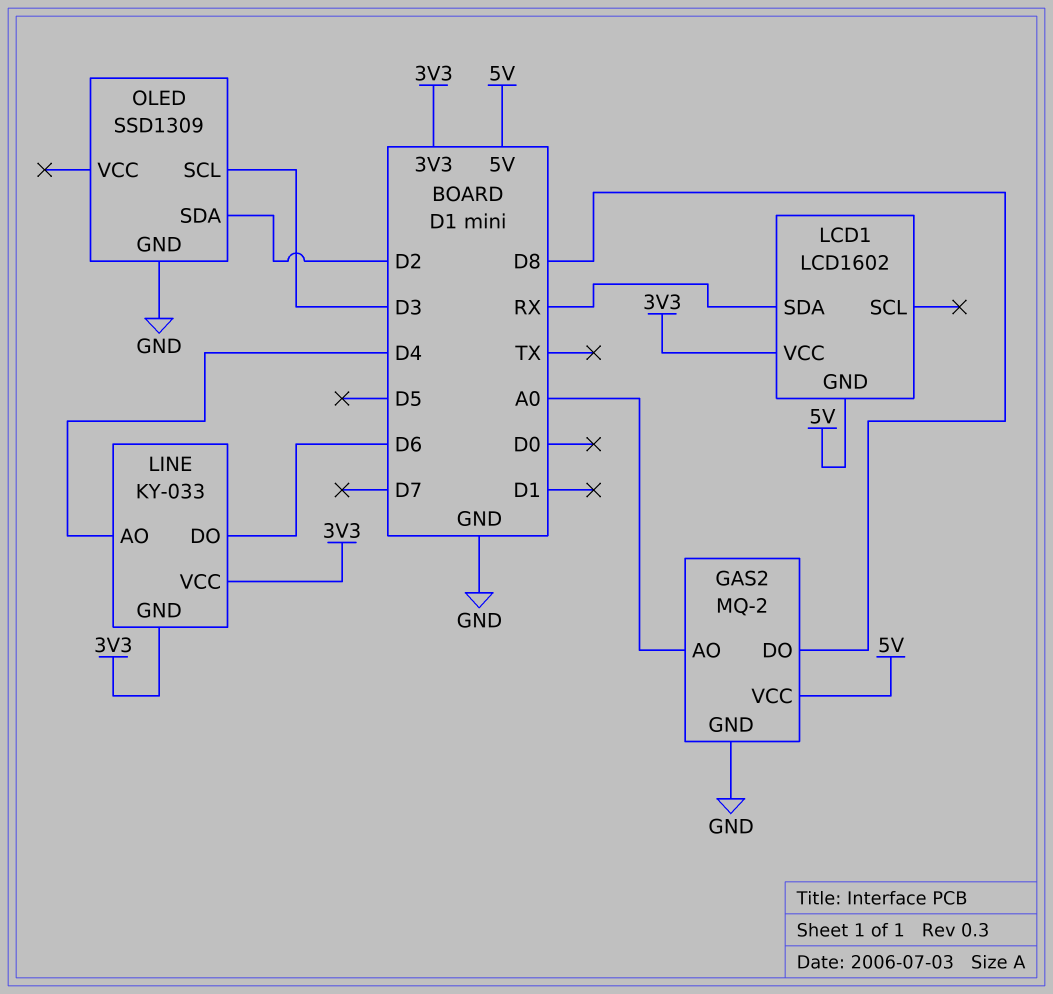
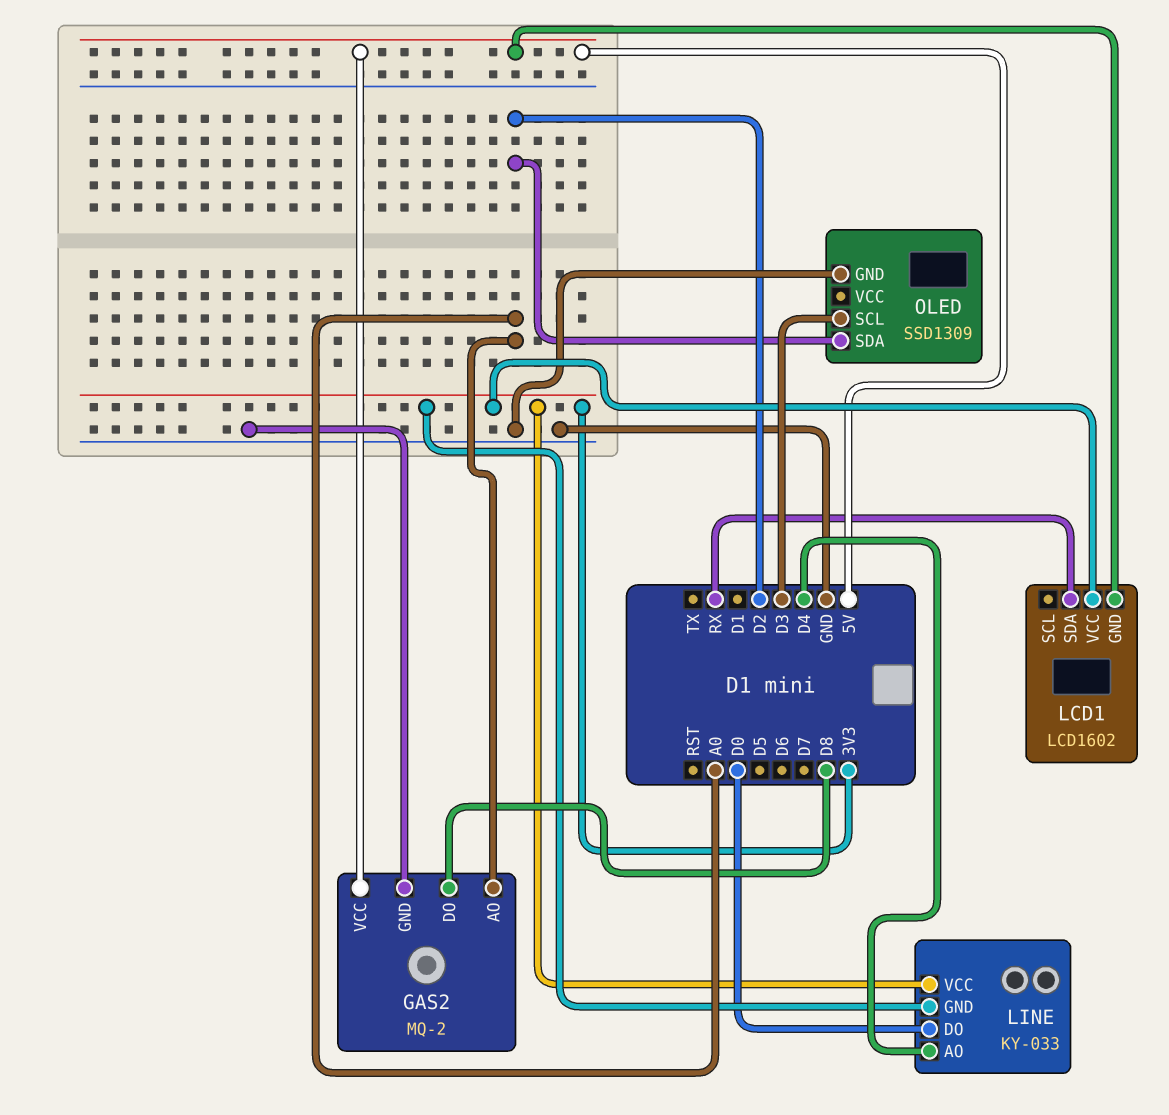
LINE pin DO: D6 -> D0

